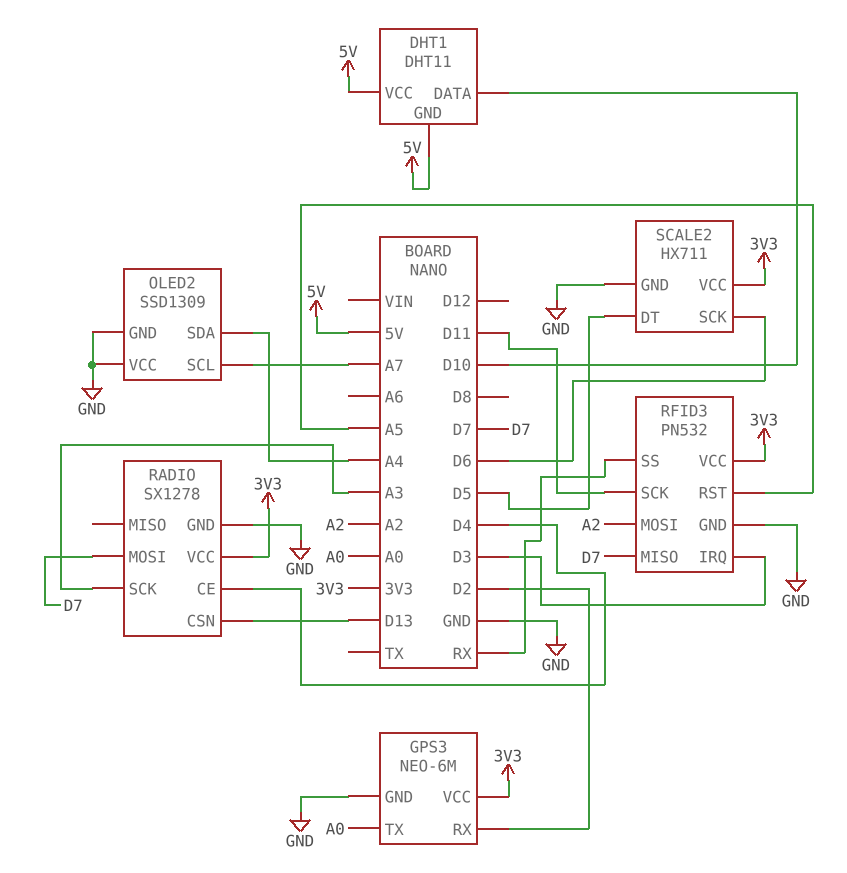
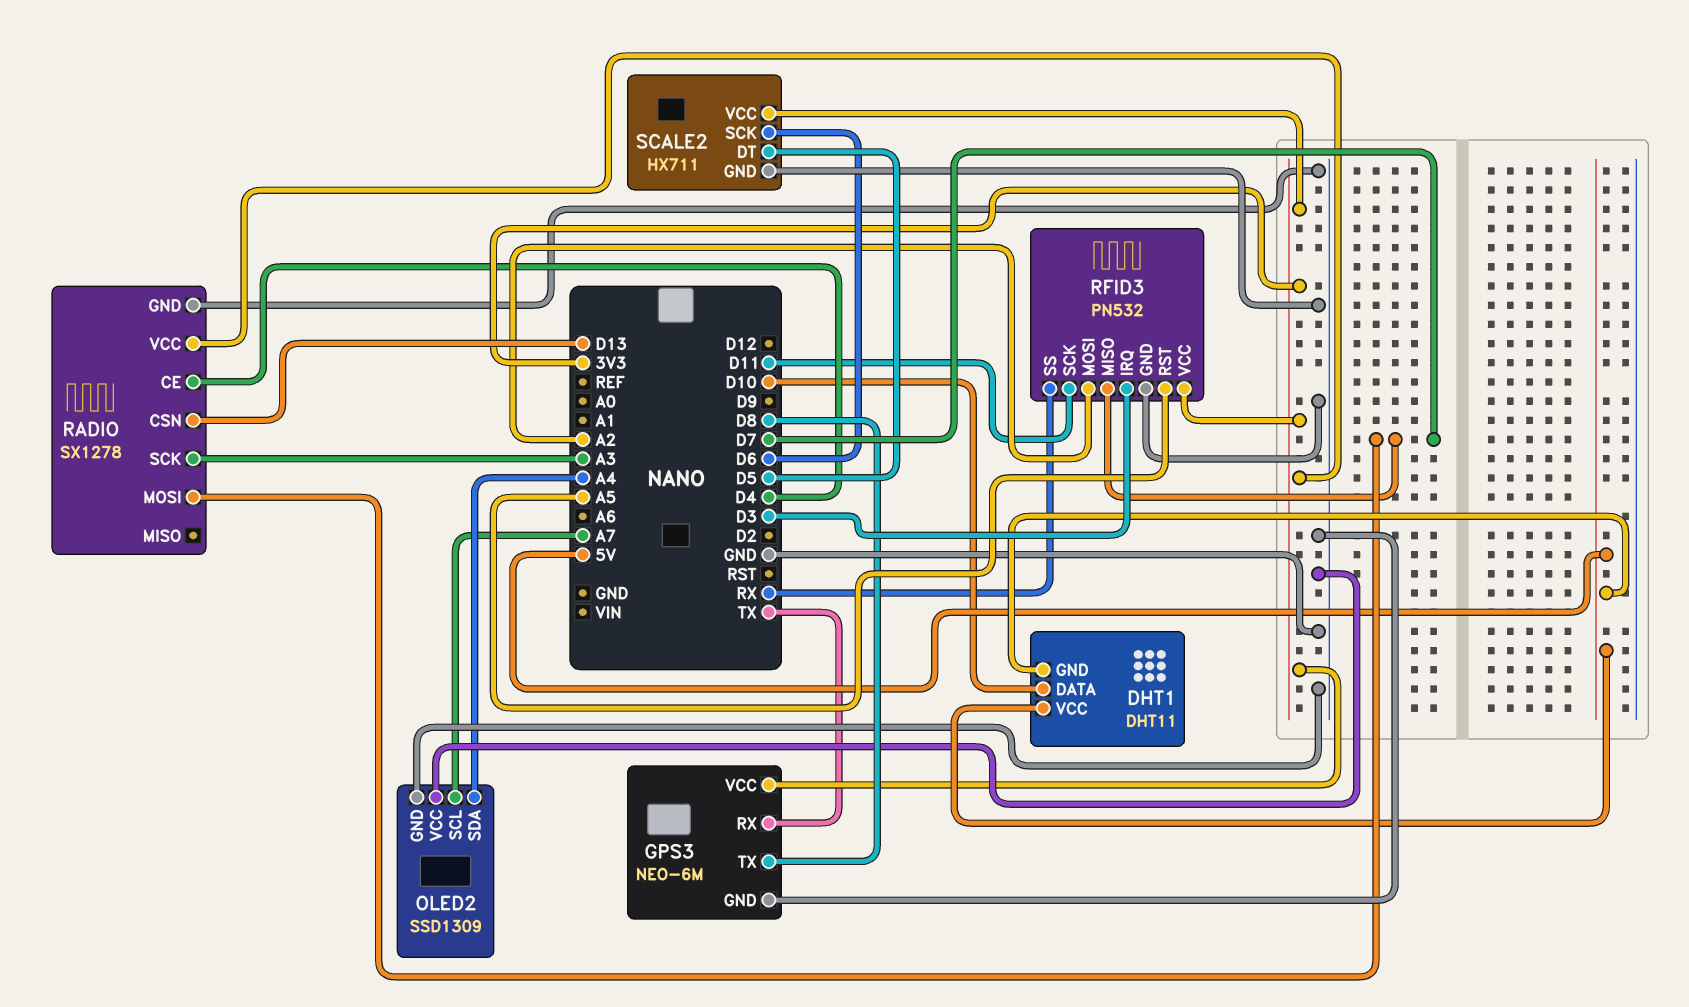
GPS3 pin RX: D2 -> TX
GPS3 pin TX: A0 -> D8

